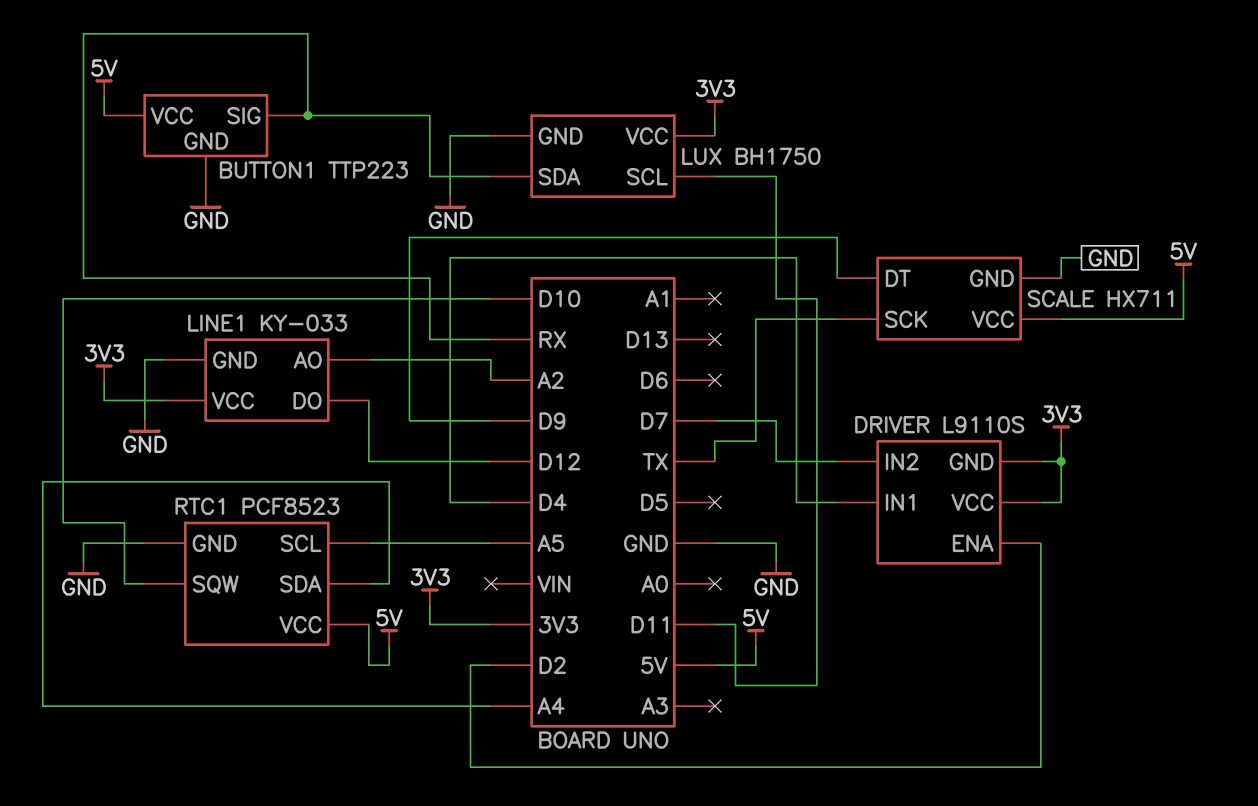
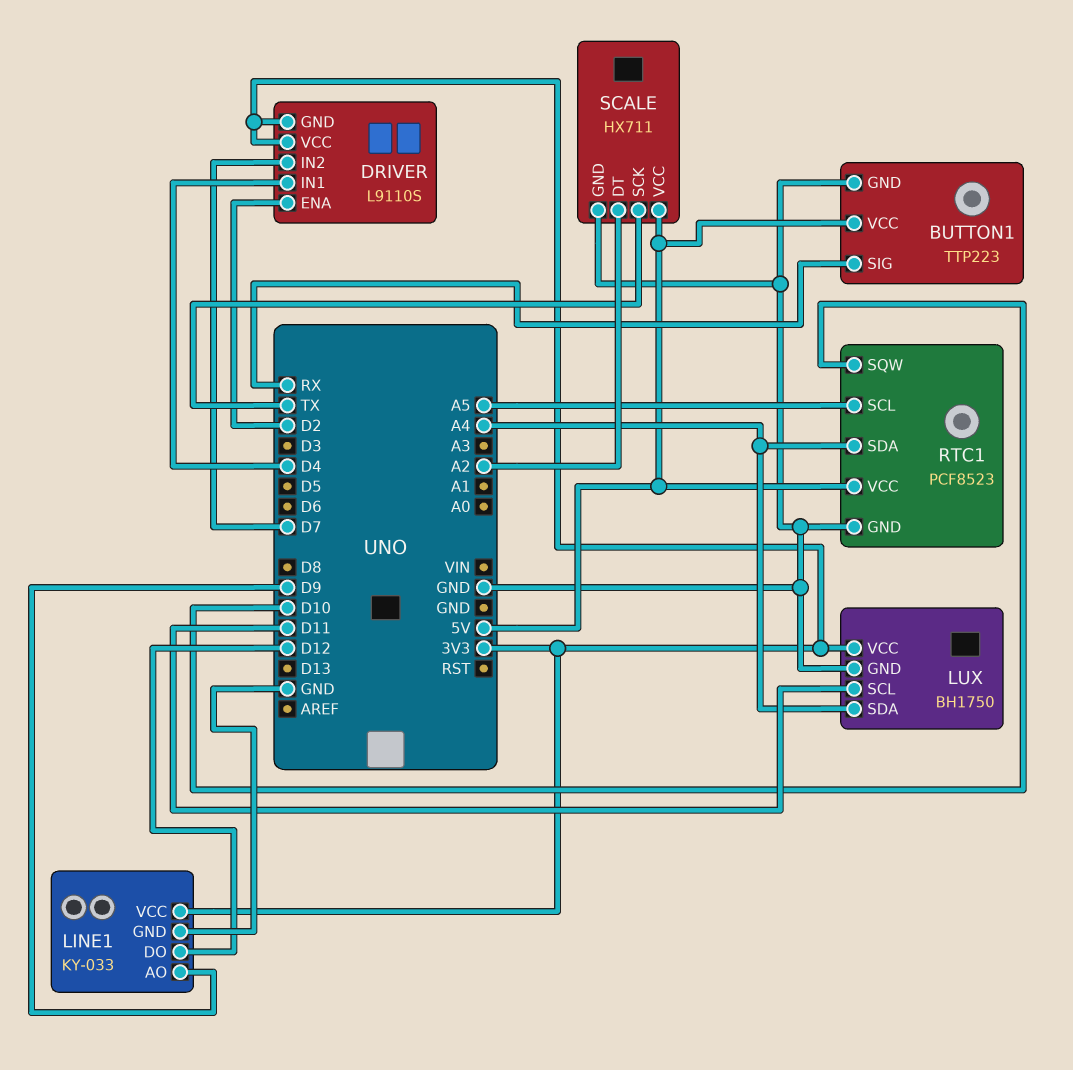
LINE1 pin AO: A2 -> D9
LUX pin SDA: RX -> A4
SCALE pin DT: D9 -> A2

